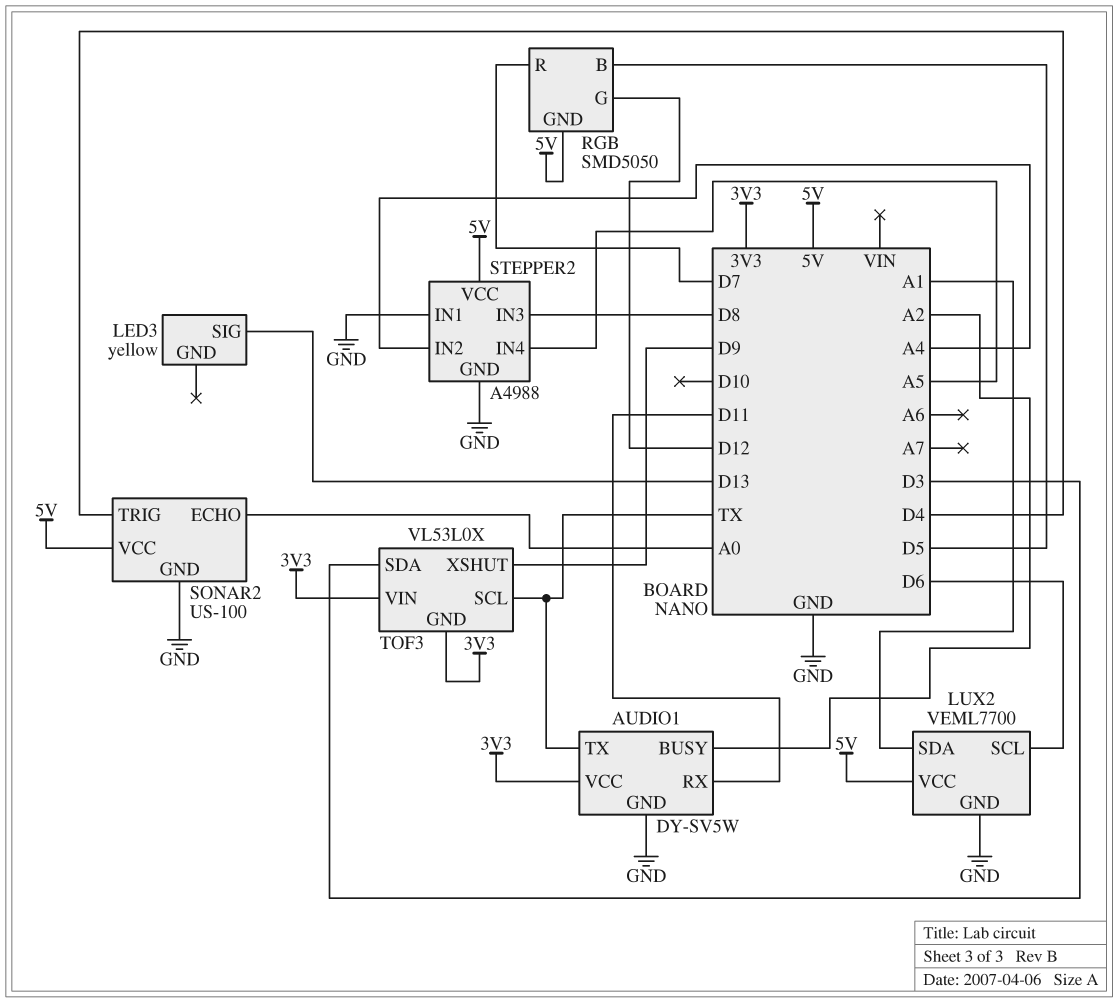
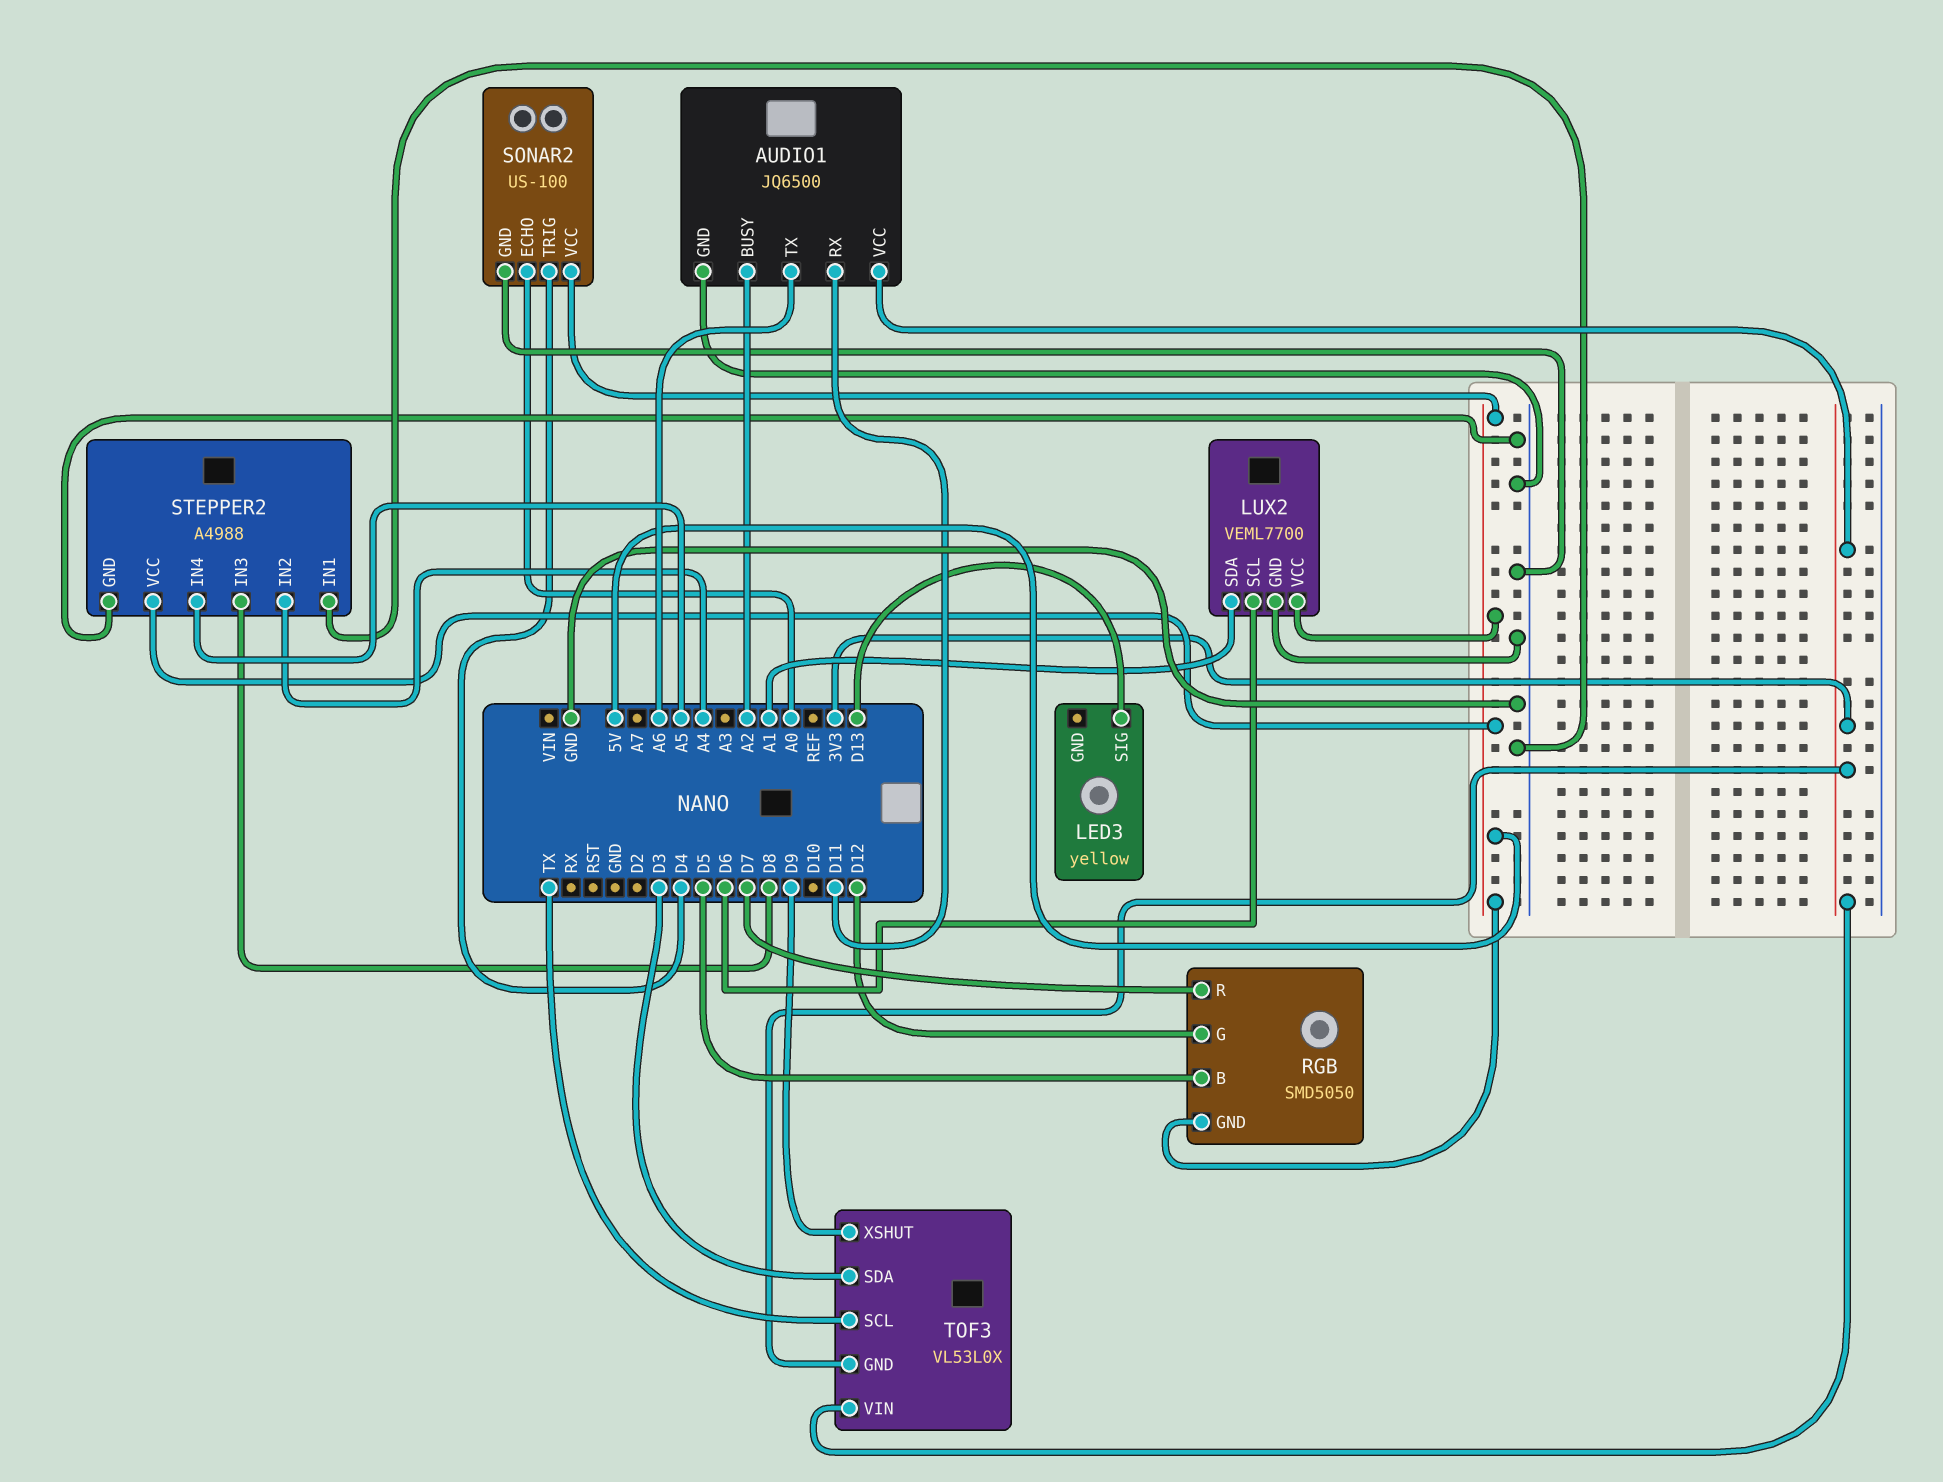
AUDIO1: DY-SV5W -> JQ6500
AUDIO1 pin TX: TX -> A6

